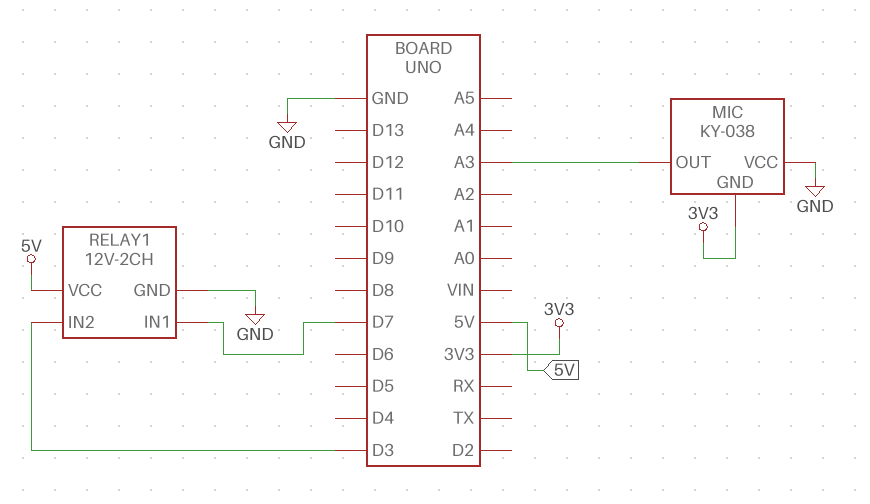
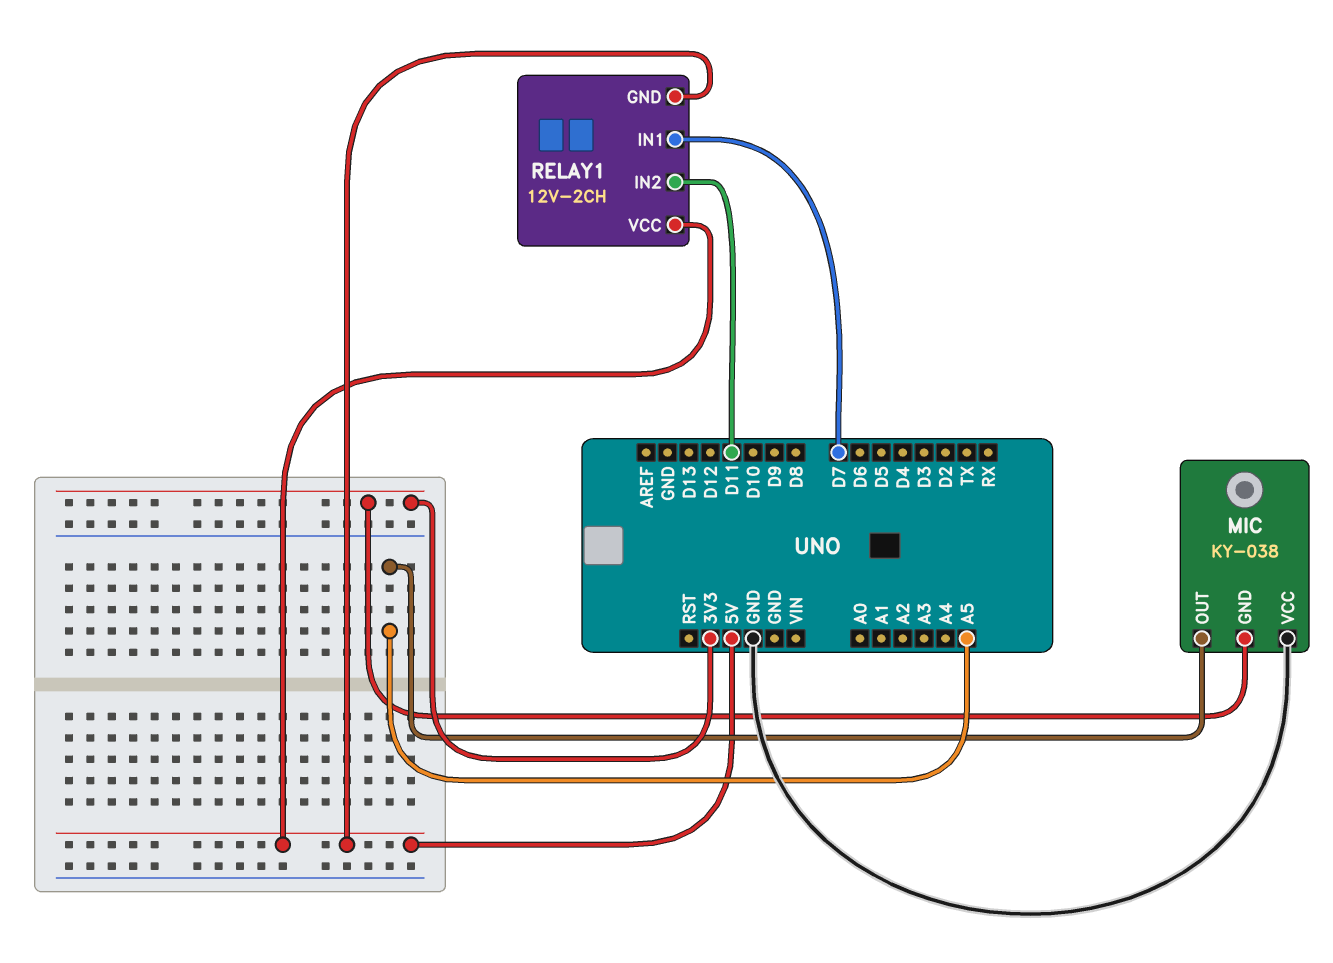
MIC pin OUT: A3 -> A5
RELAY1 pin GND: GND -> 5V
RELAY1 pin IN2: D3 -> D11

